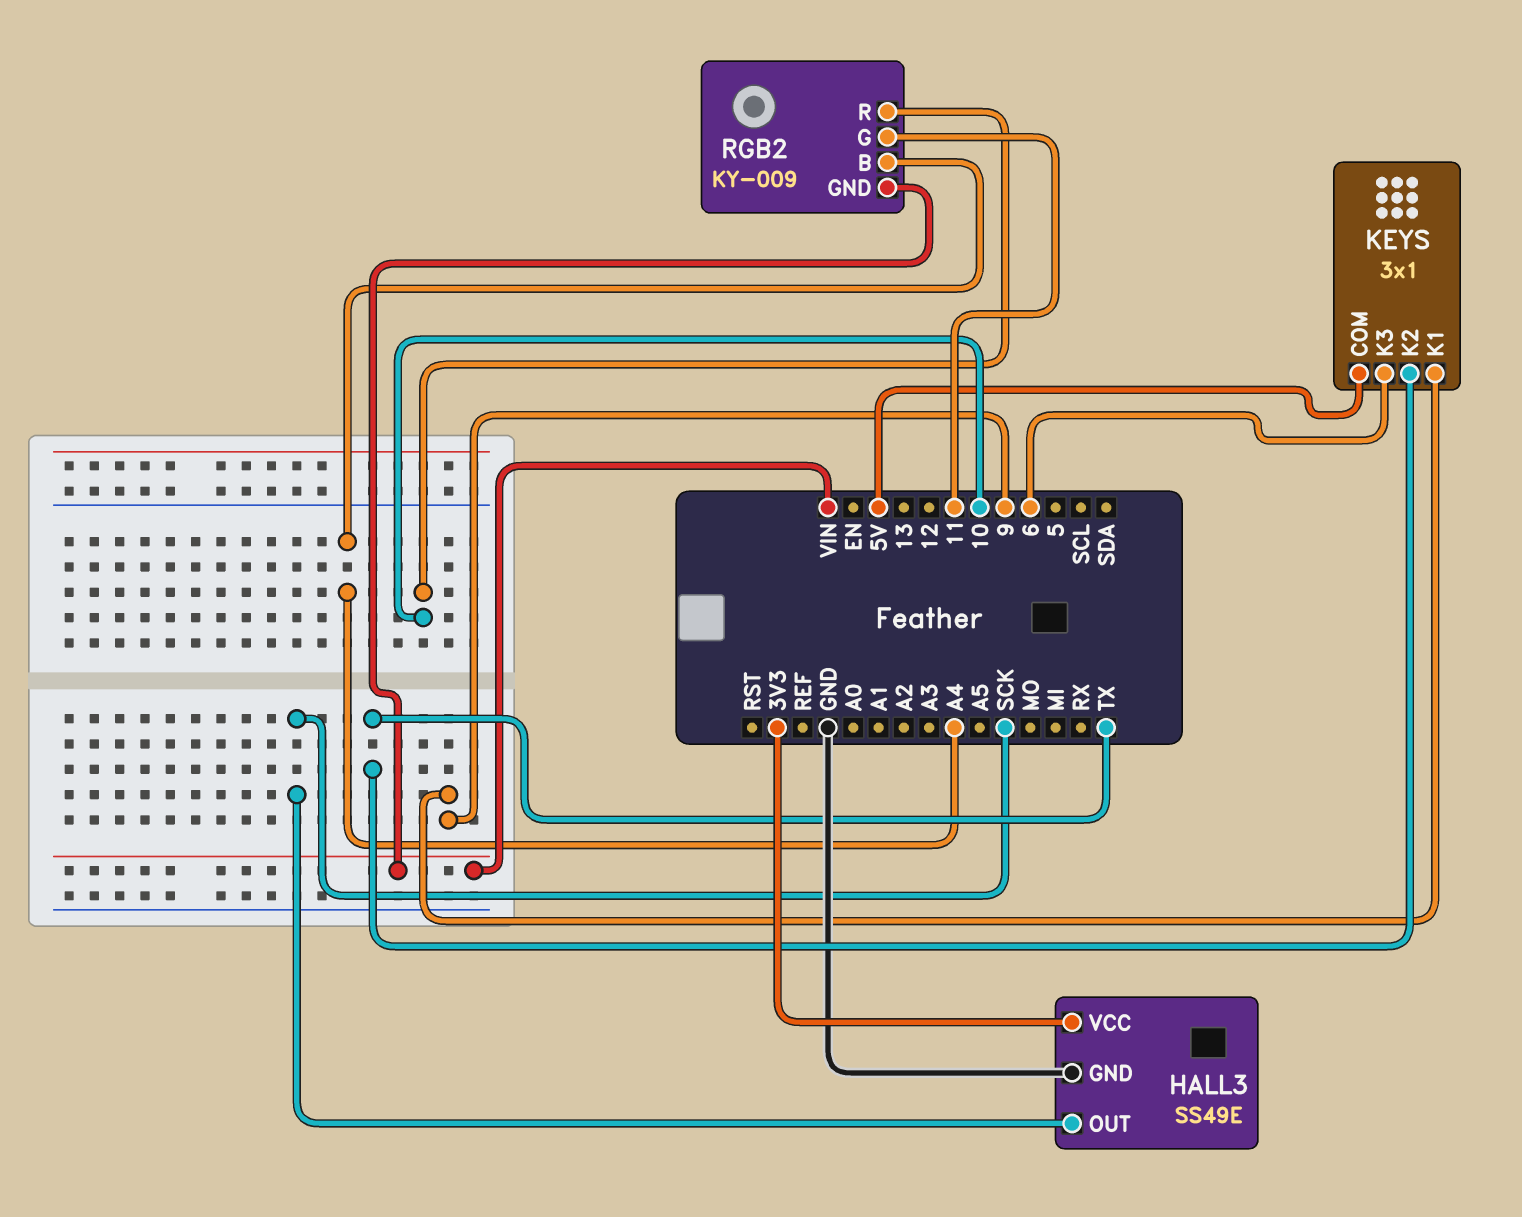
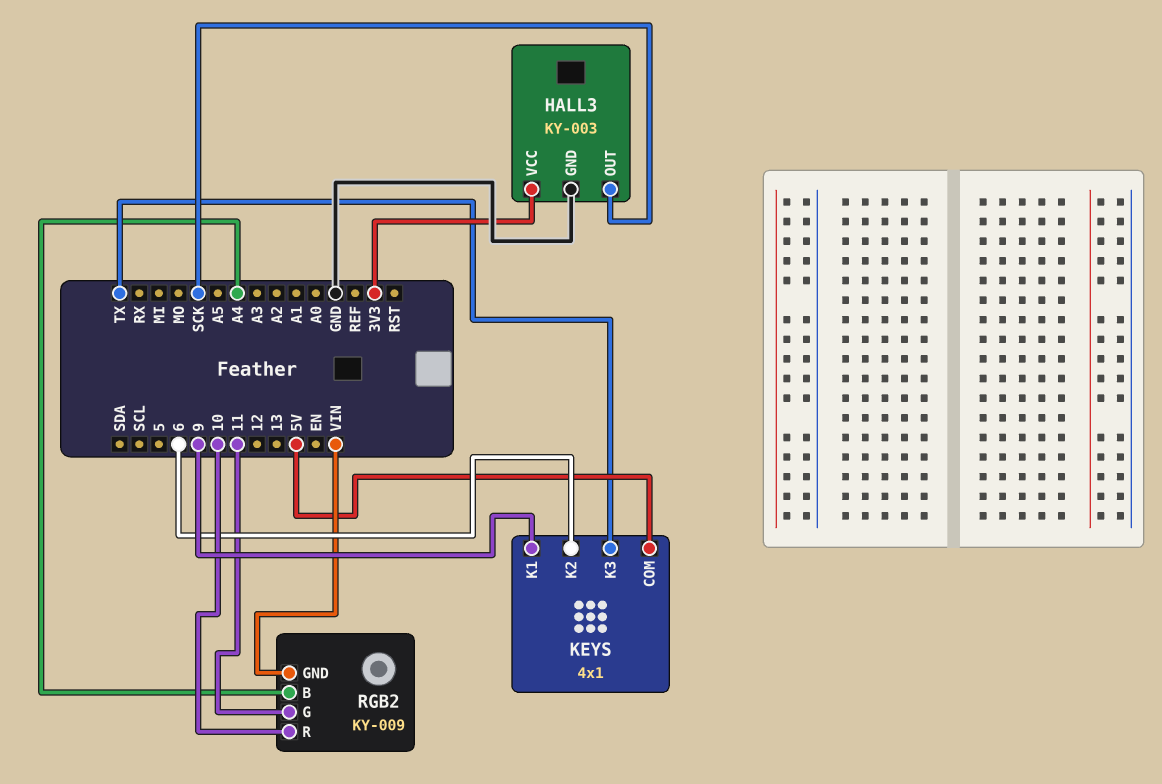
HALL3: SS49E -> KY-003
KEYS: 3x1 -> 4x1
KEYS pin K2: TX -> 6
KEYS pin K3: 6 -> TX

